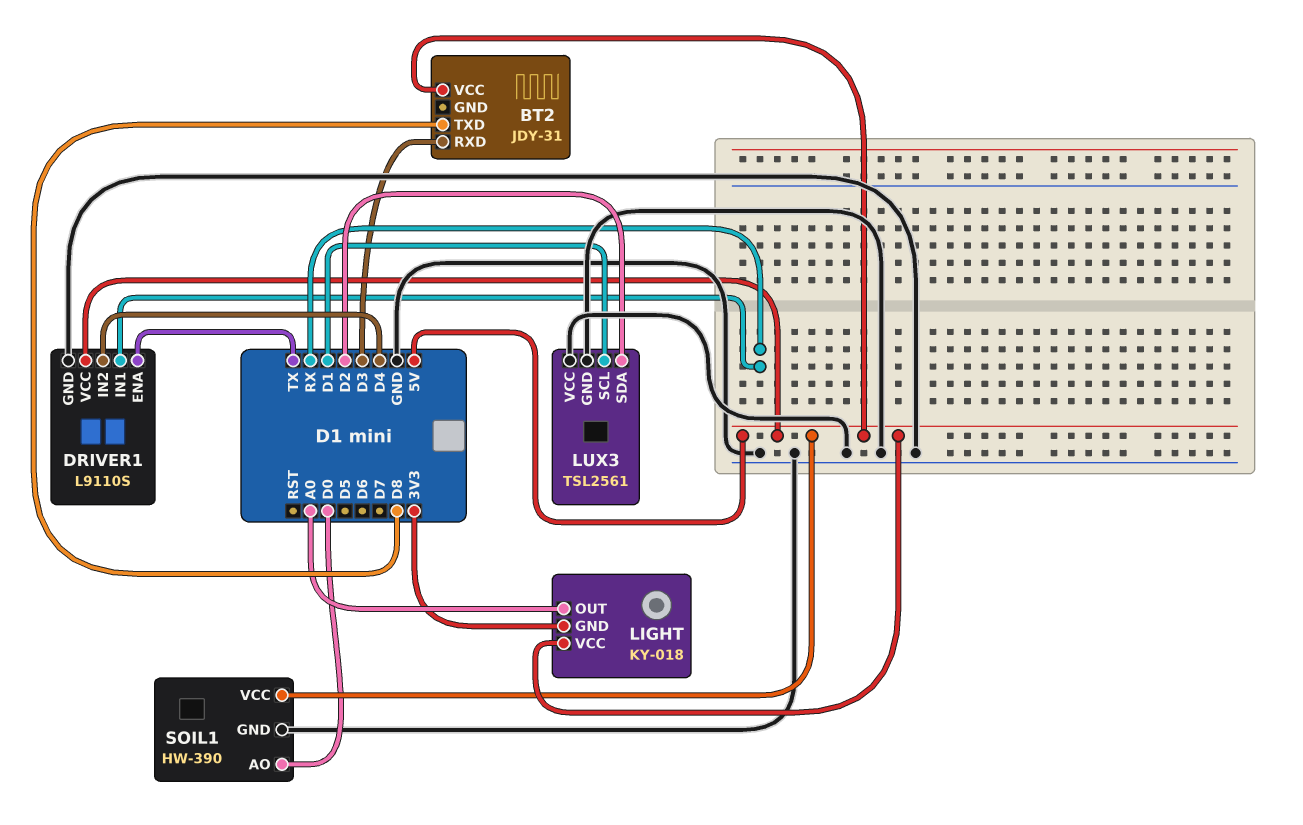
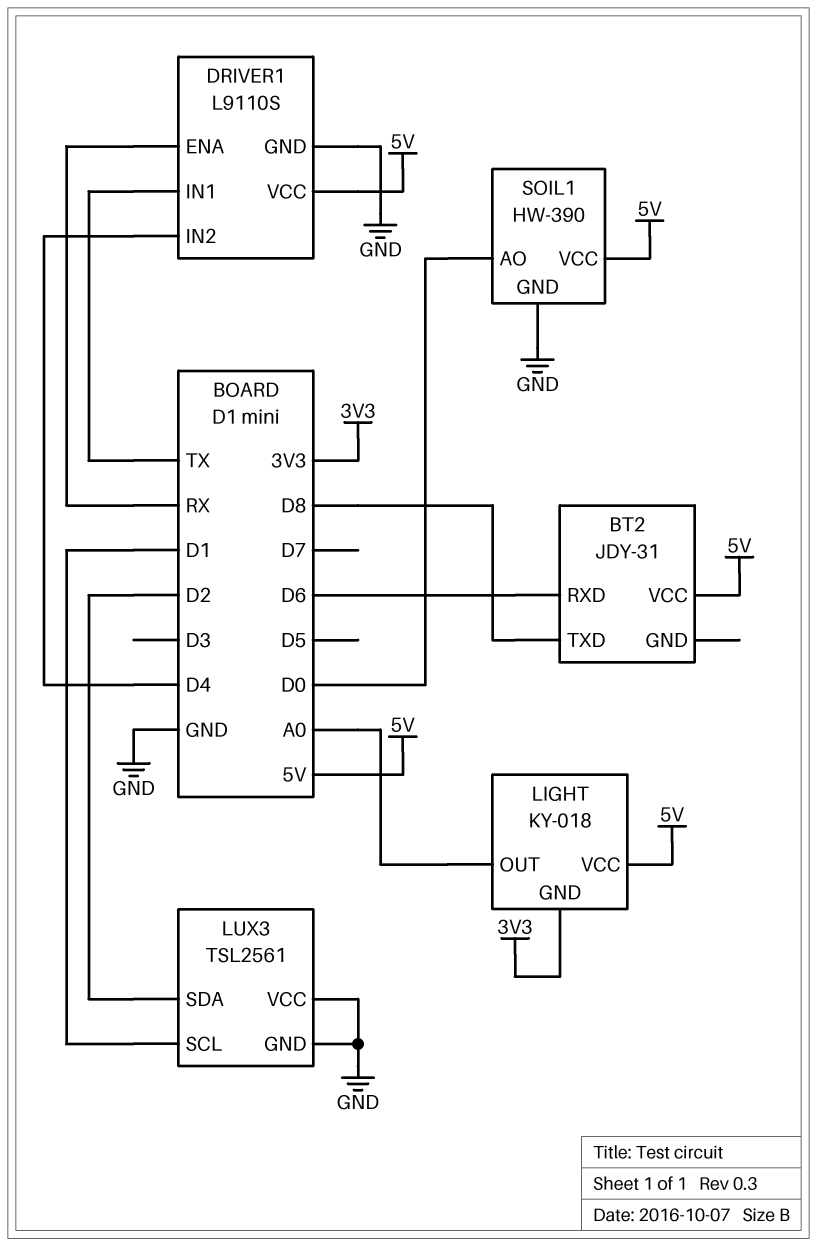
BT2 pin RXD: D3 -> D6
DRIVER1 pin ENA: TX -> RX
DRIVER1 pin IN1: RX -> TX

